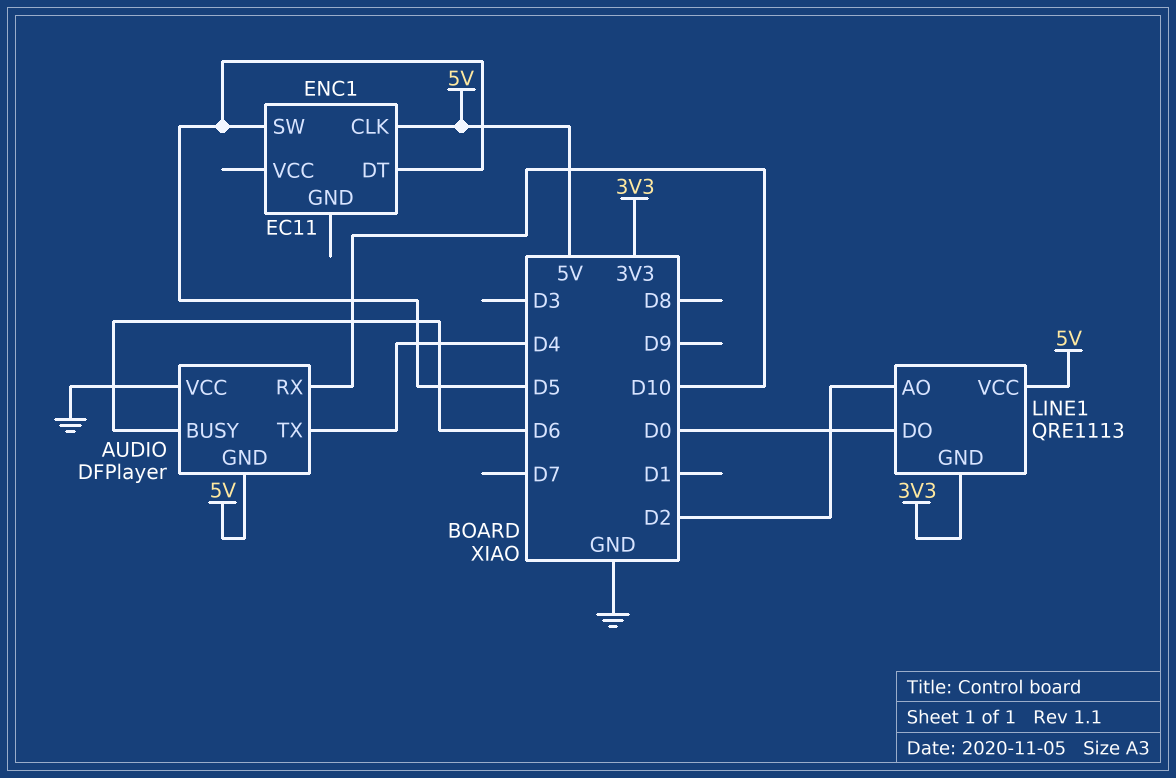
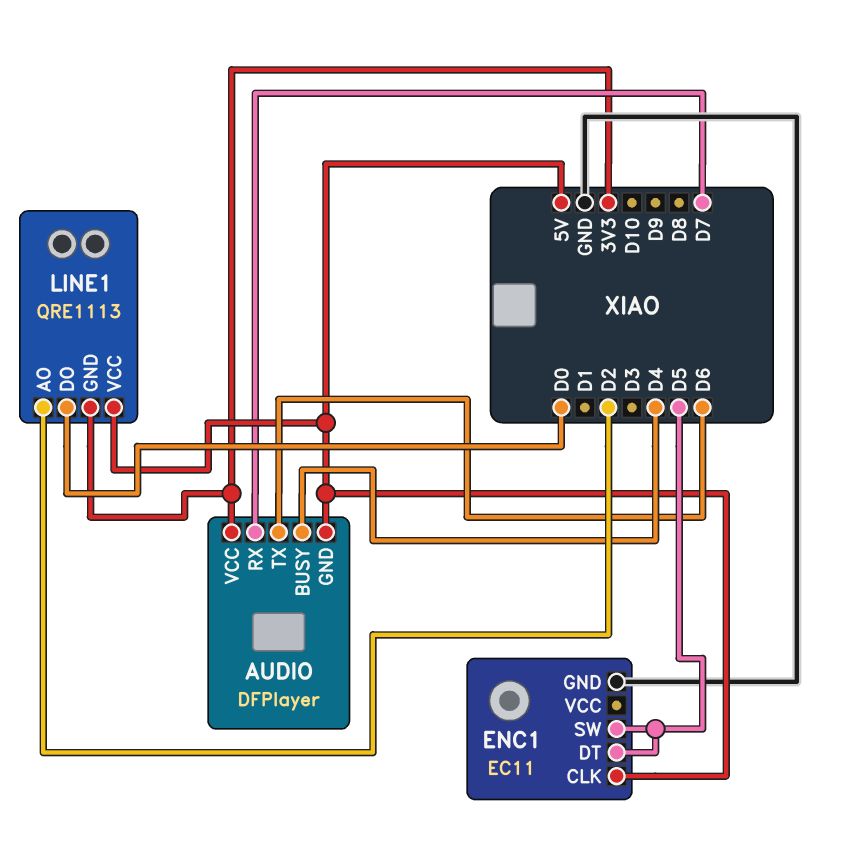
AUDIO pin BUSY: D6 -> D4
AUDIO pin RX: D10 -> D7
AUDIO pin TX: D4 -> D6
AUDIO pin VCC: GND -> 3V3
ENC1 pin GND: none -> GND

